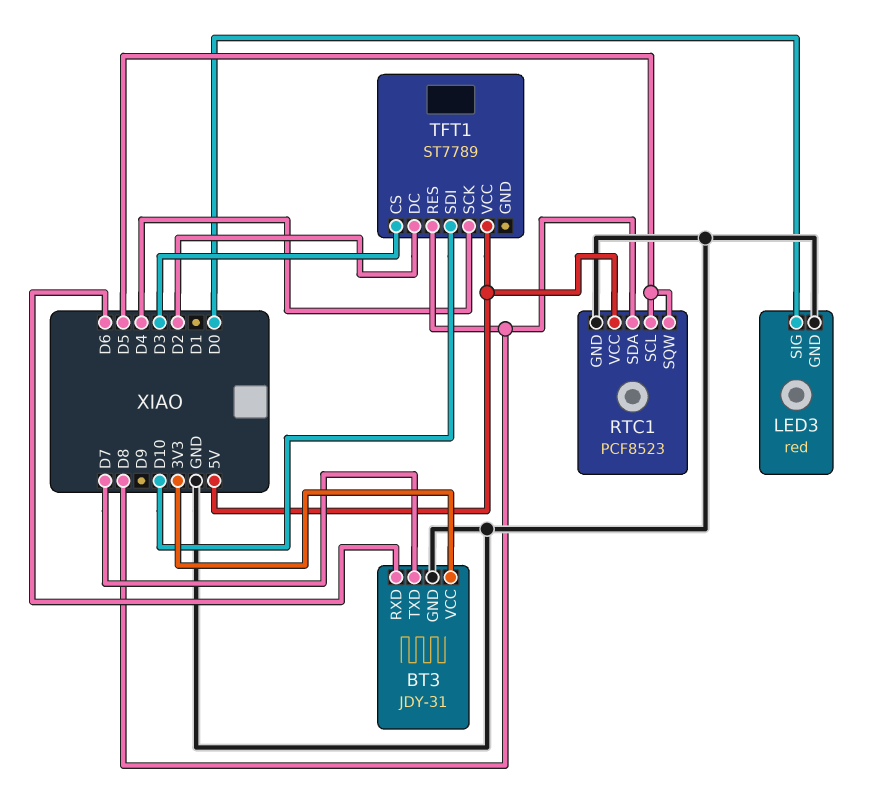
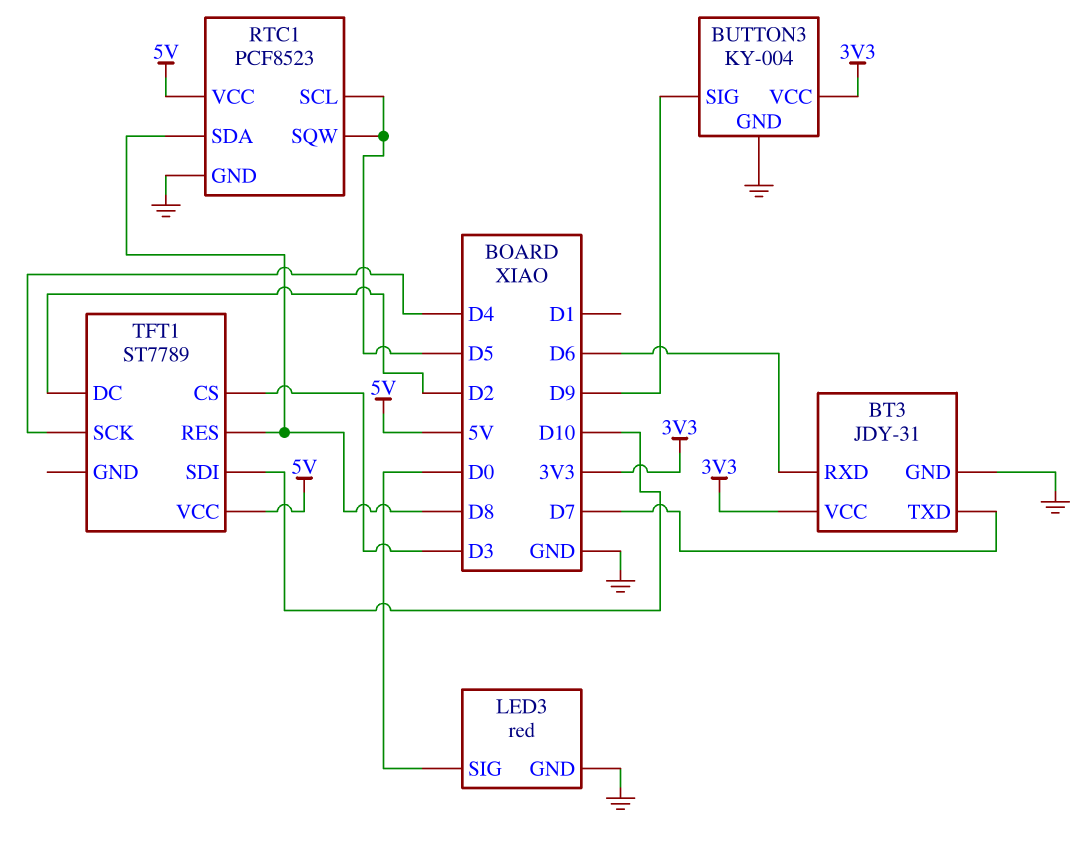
BUTTON3: none -> KY-004
BUTTON3 pin GND: none -> GND
BUTTON3 pin SIG: none -> D9
BUTTON3 pin VCC: none -> 3V3

